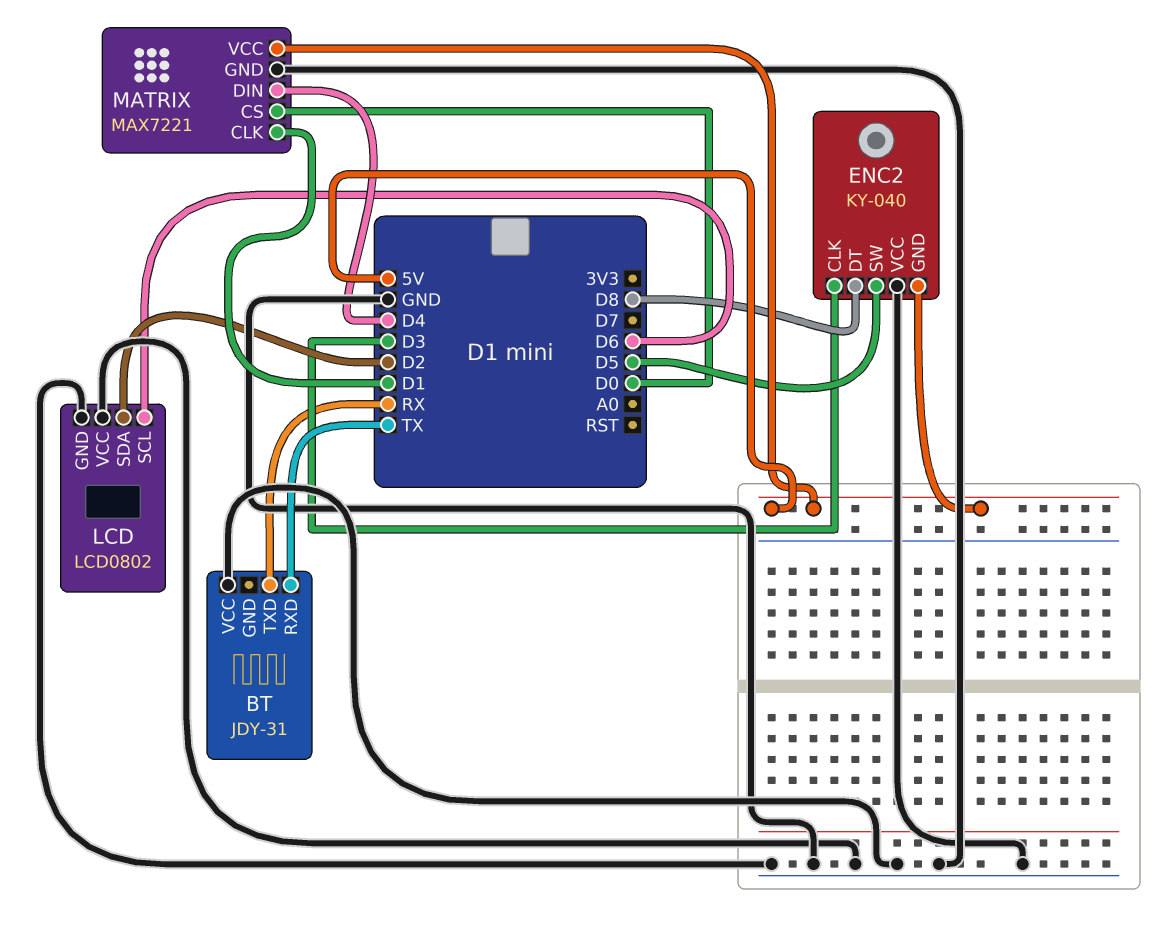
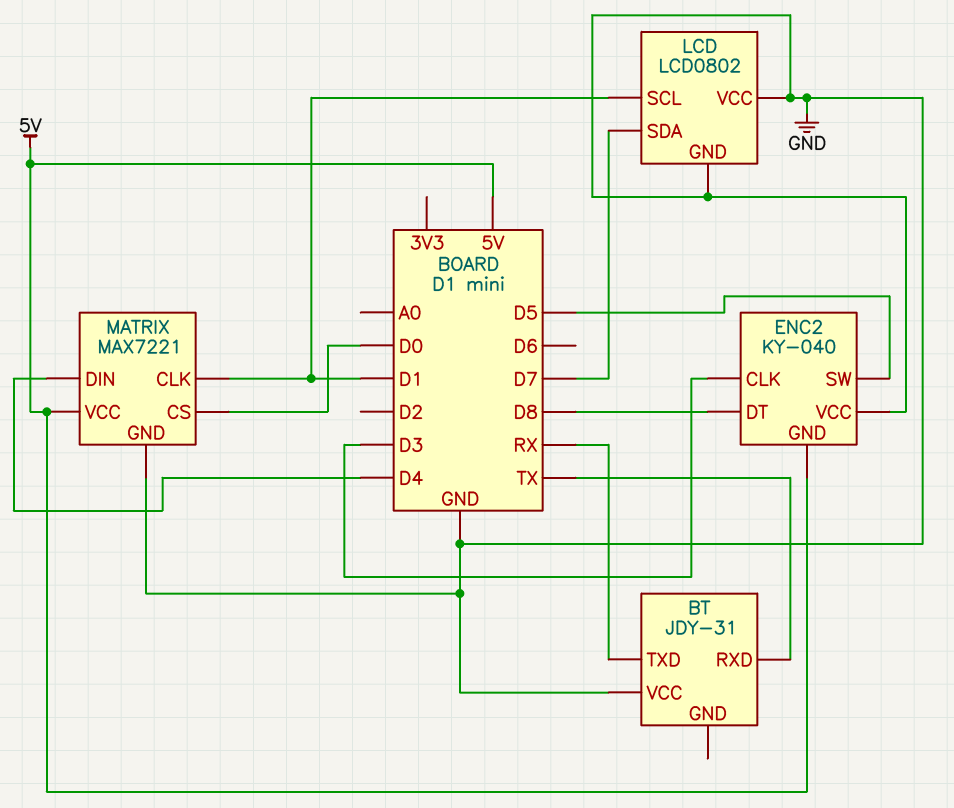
LCD pin SCL: D6 -> D1
LCD pin SDA: D2 -> D7

